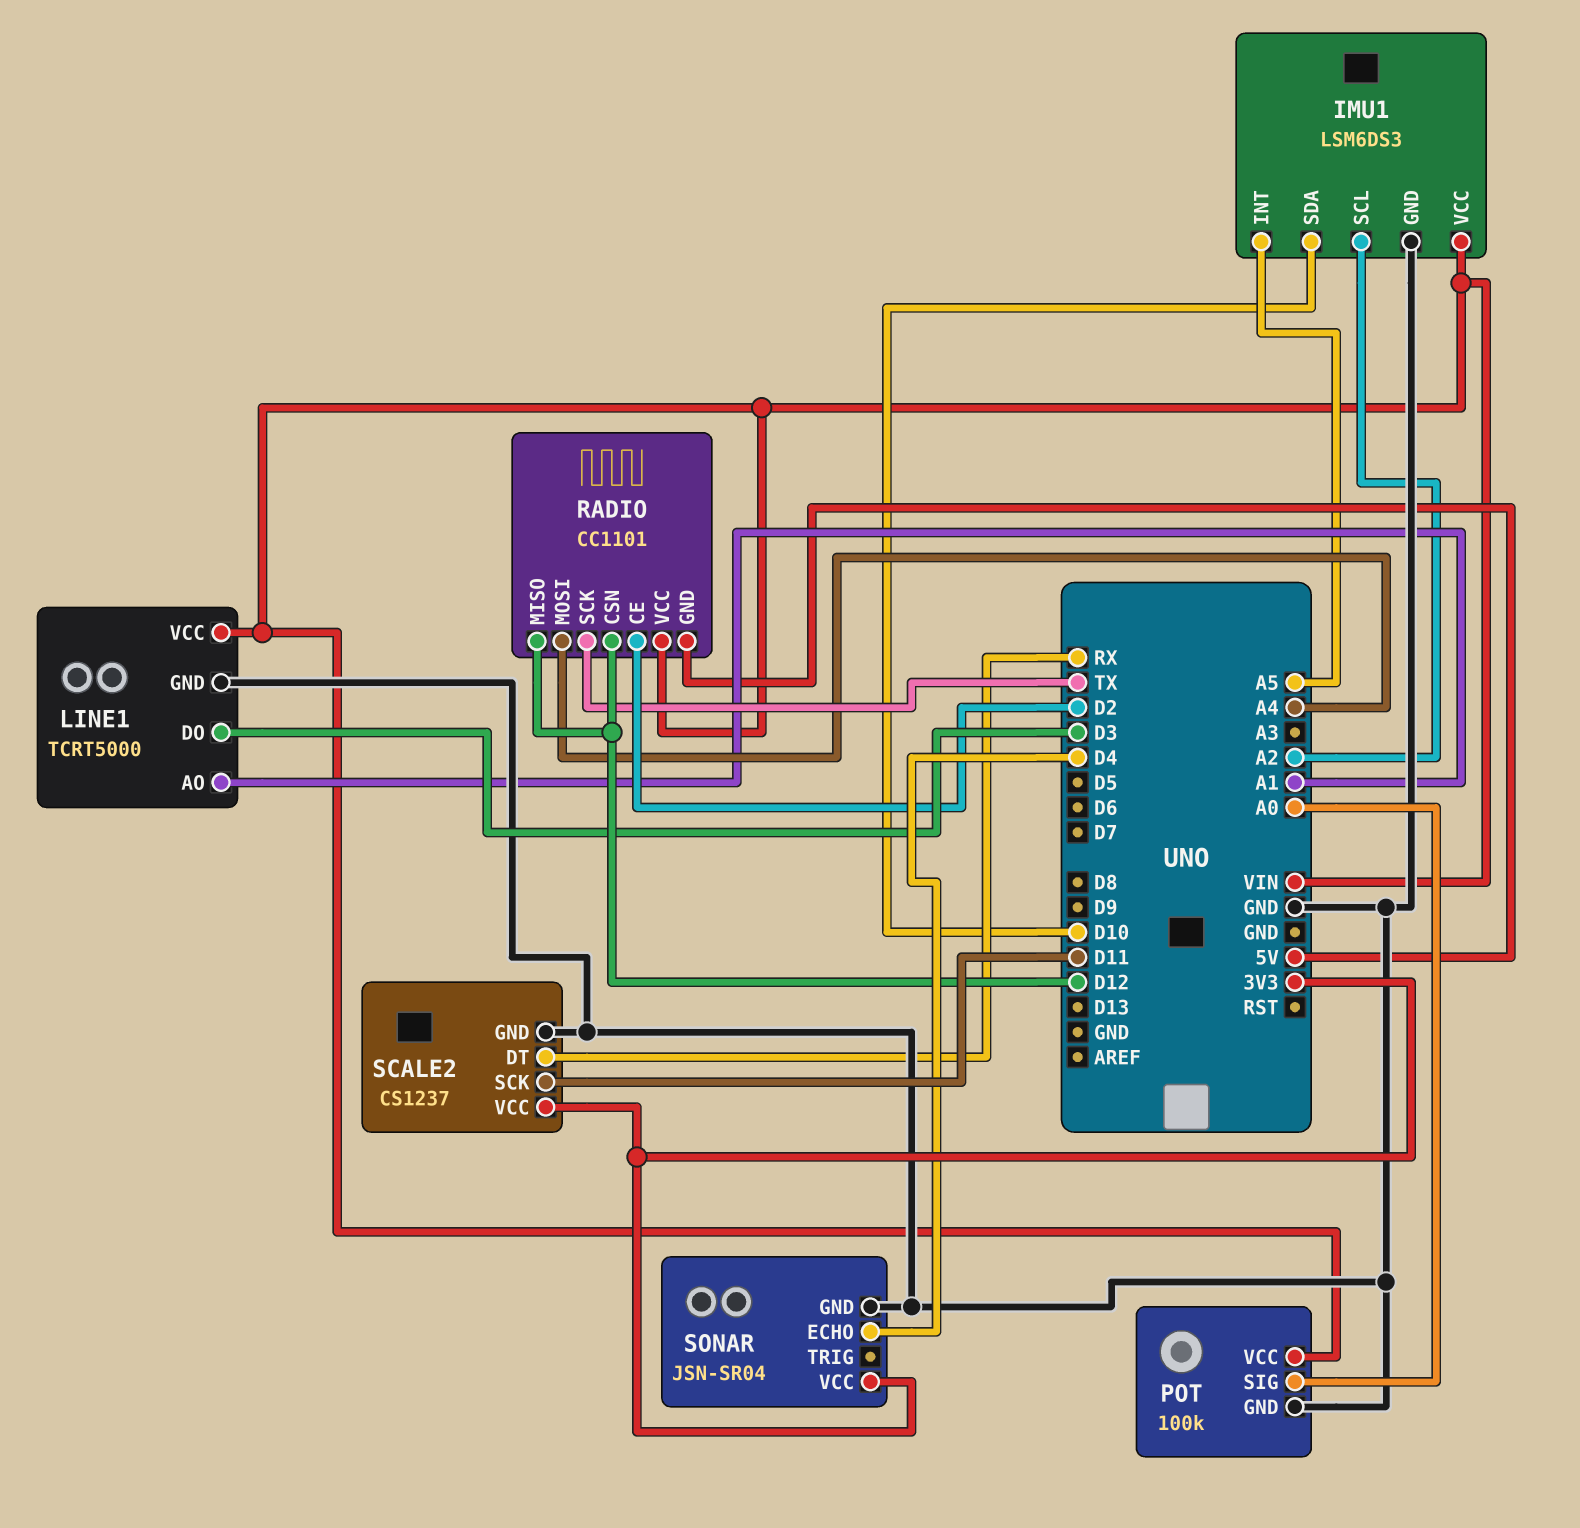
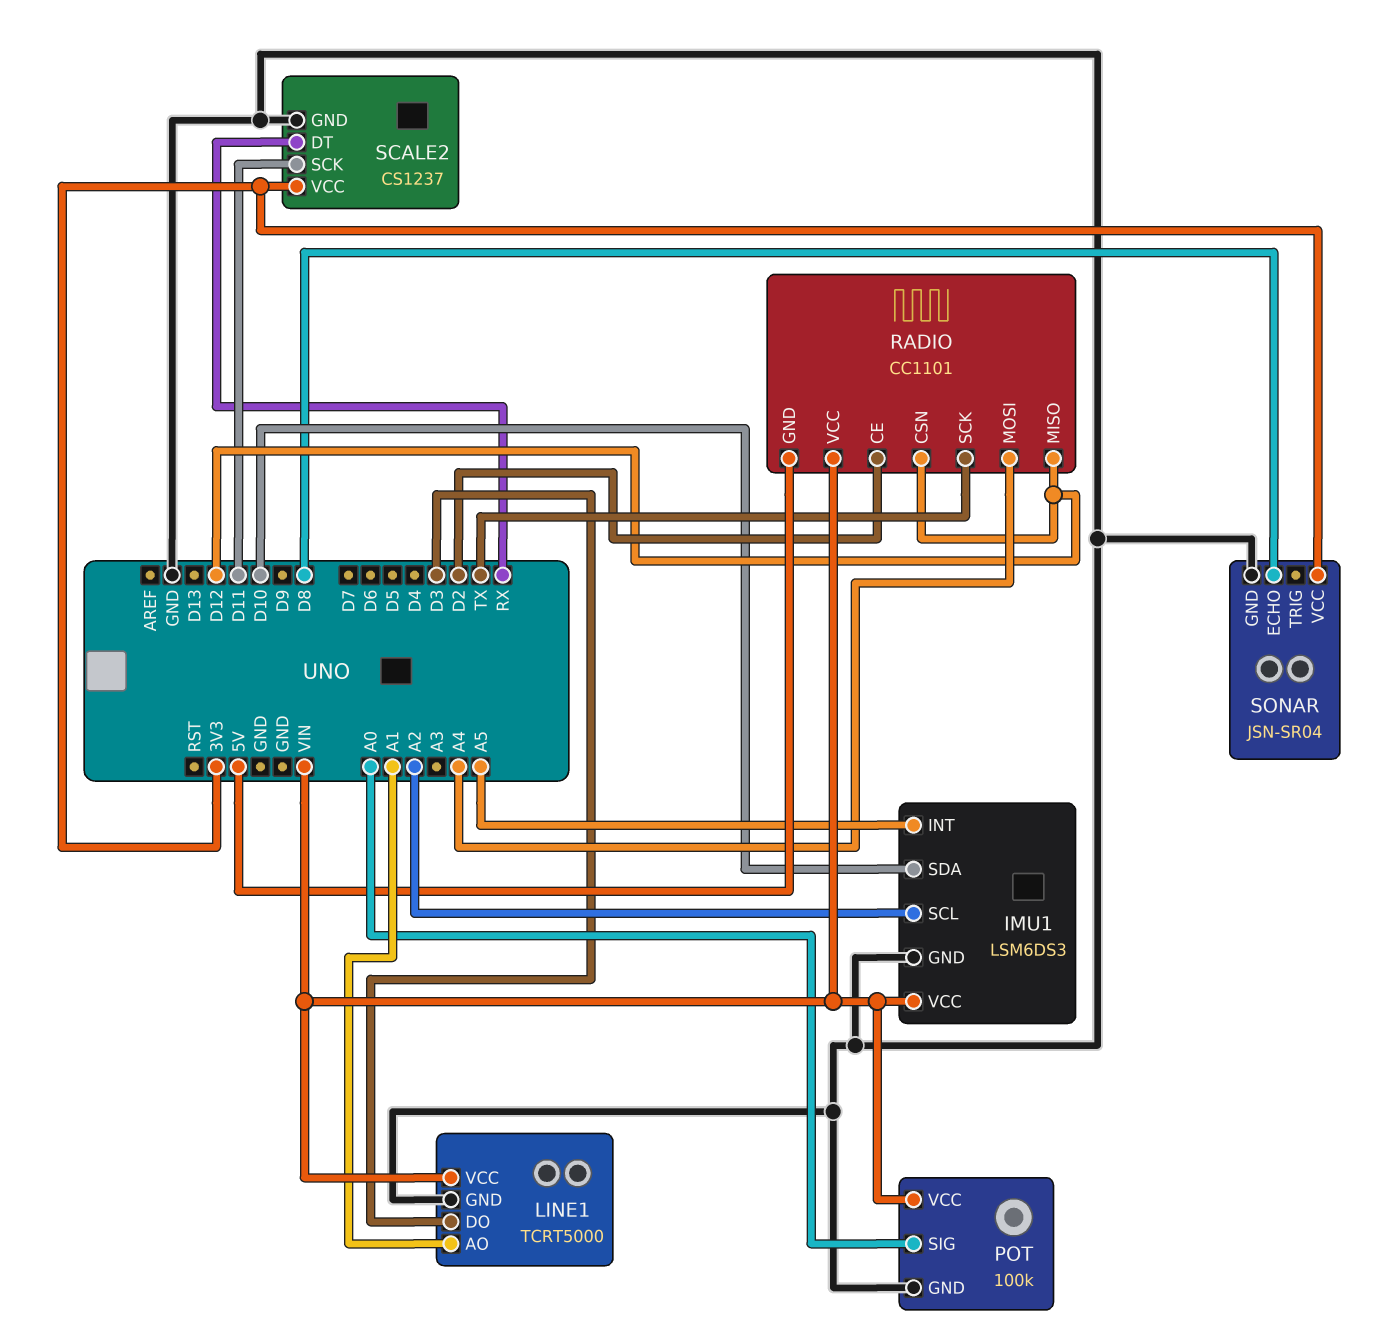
SONAR pin ECHO: D4 -> D8

